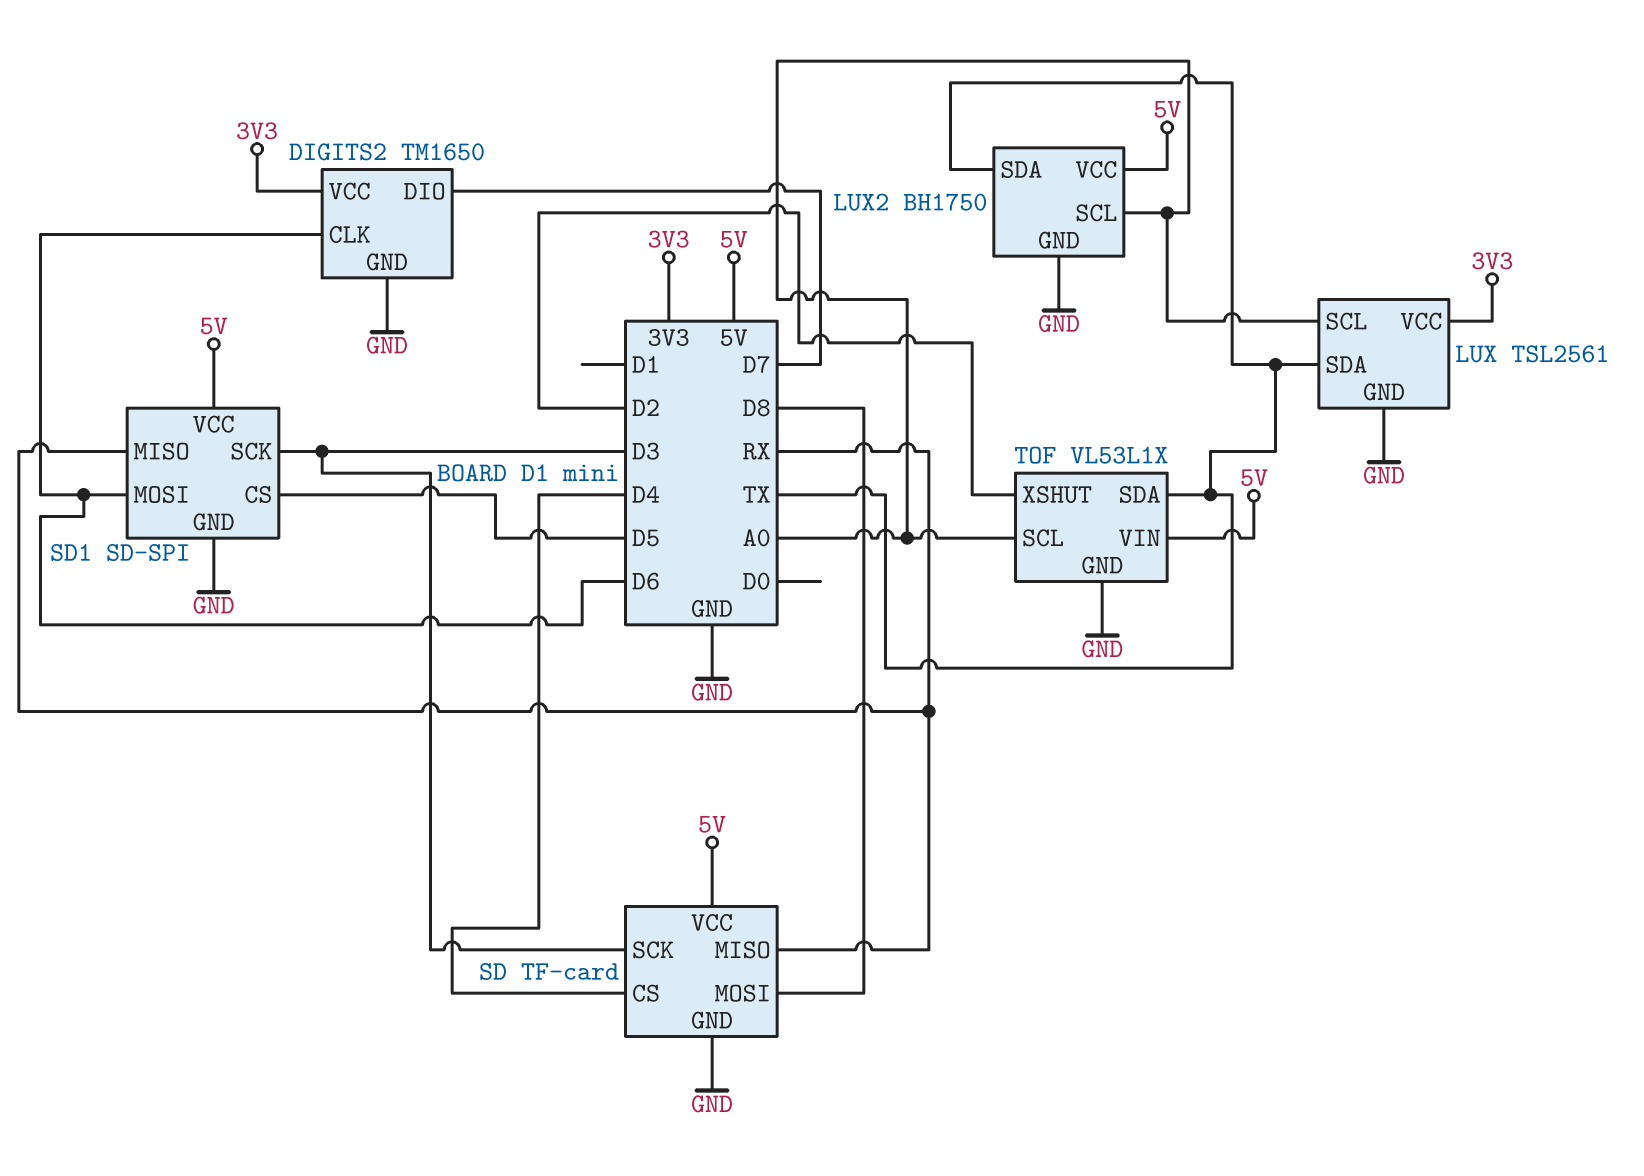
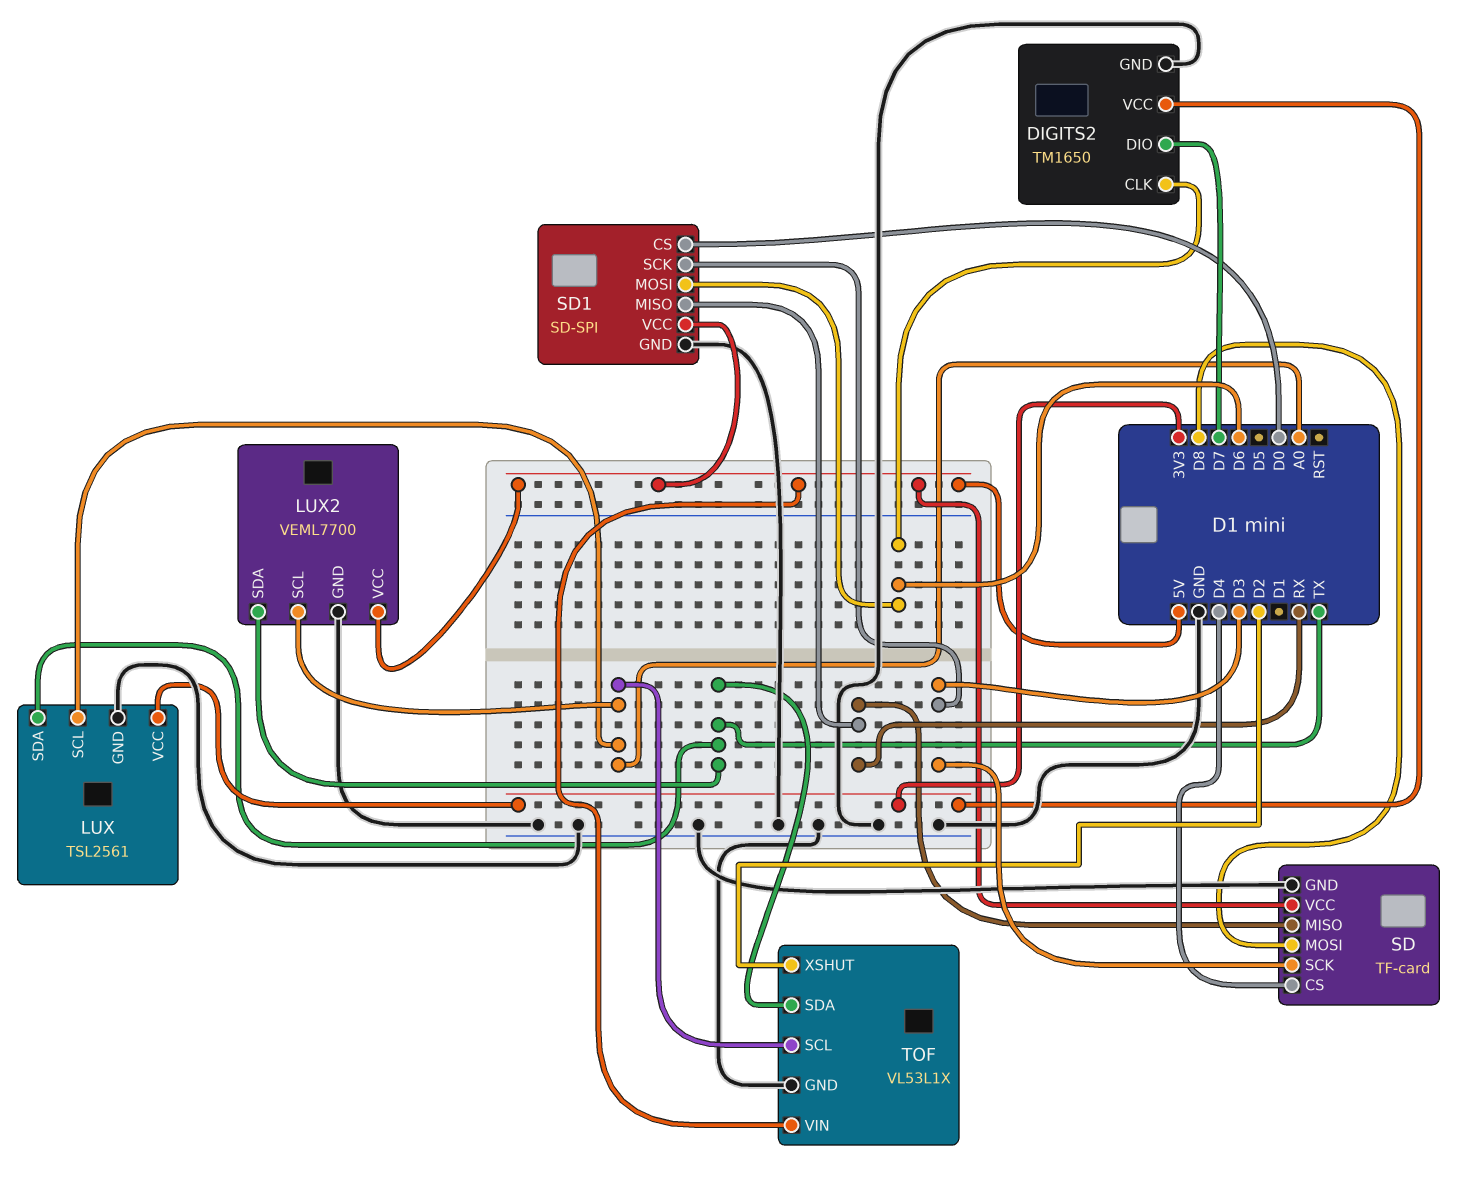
LUX2: BH1750 -> VEML7700
SD1 pin CS: D5 -> D0

